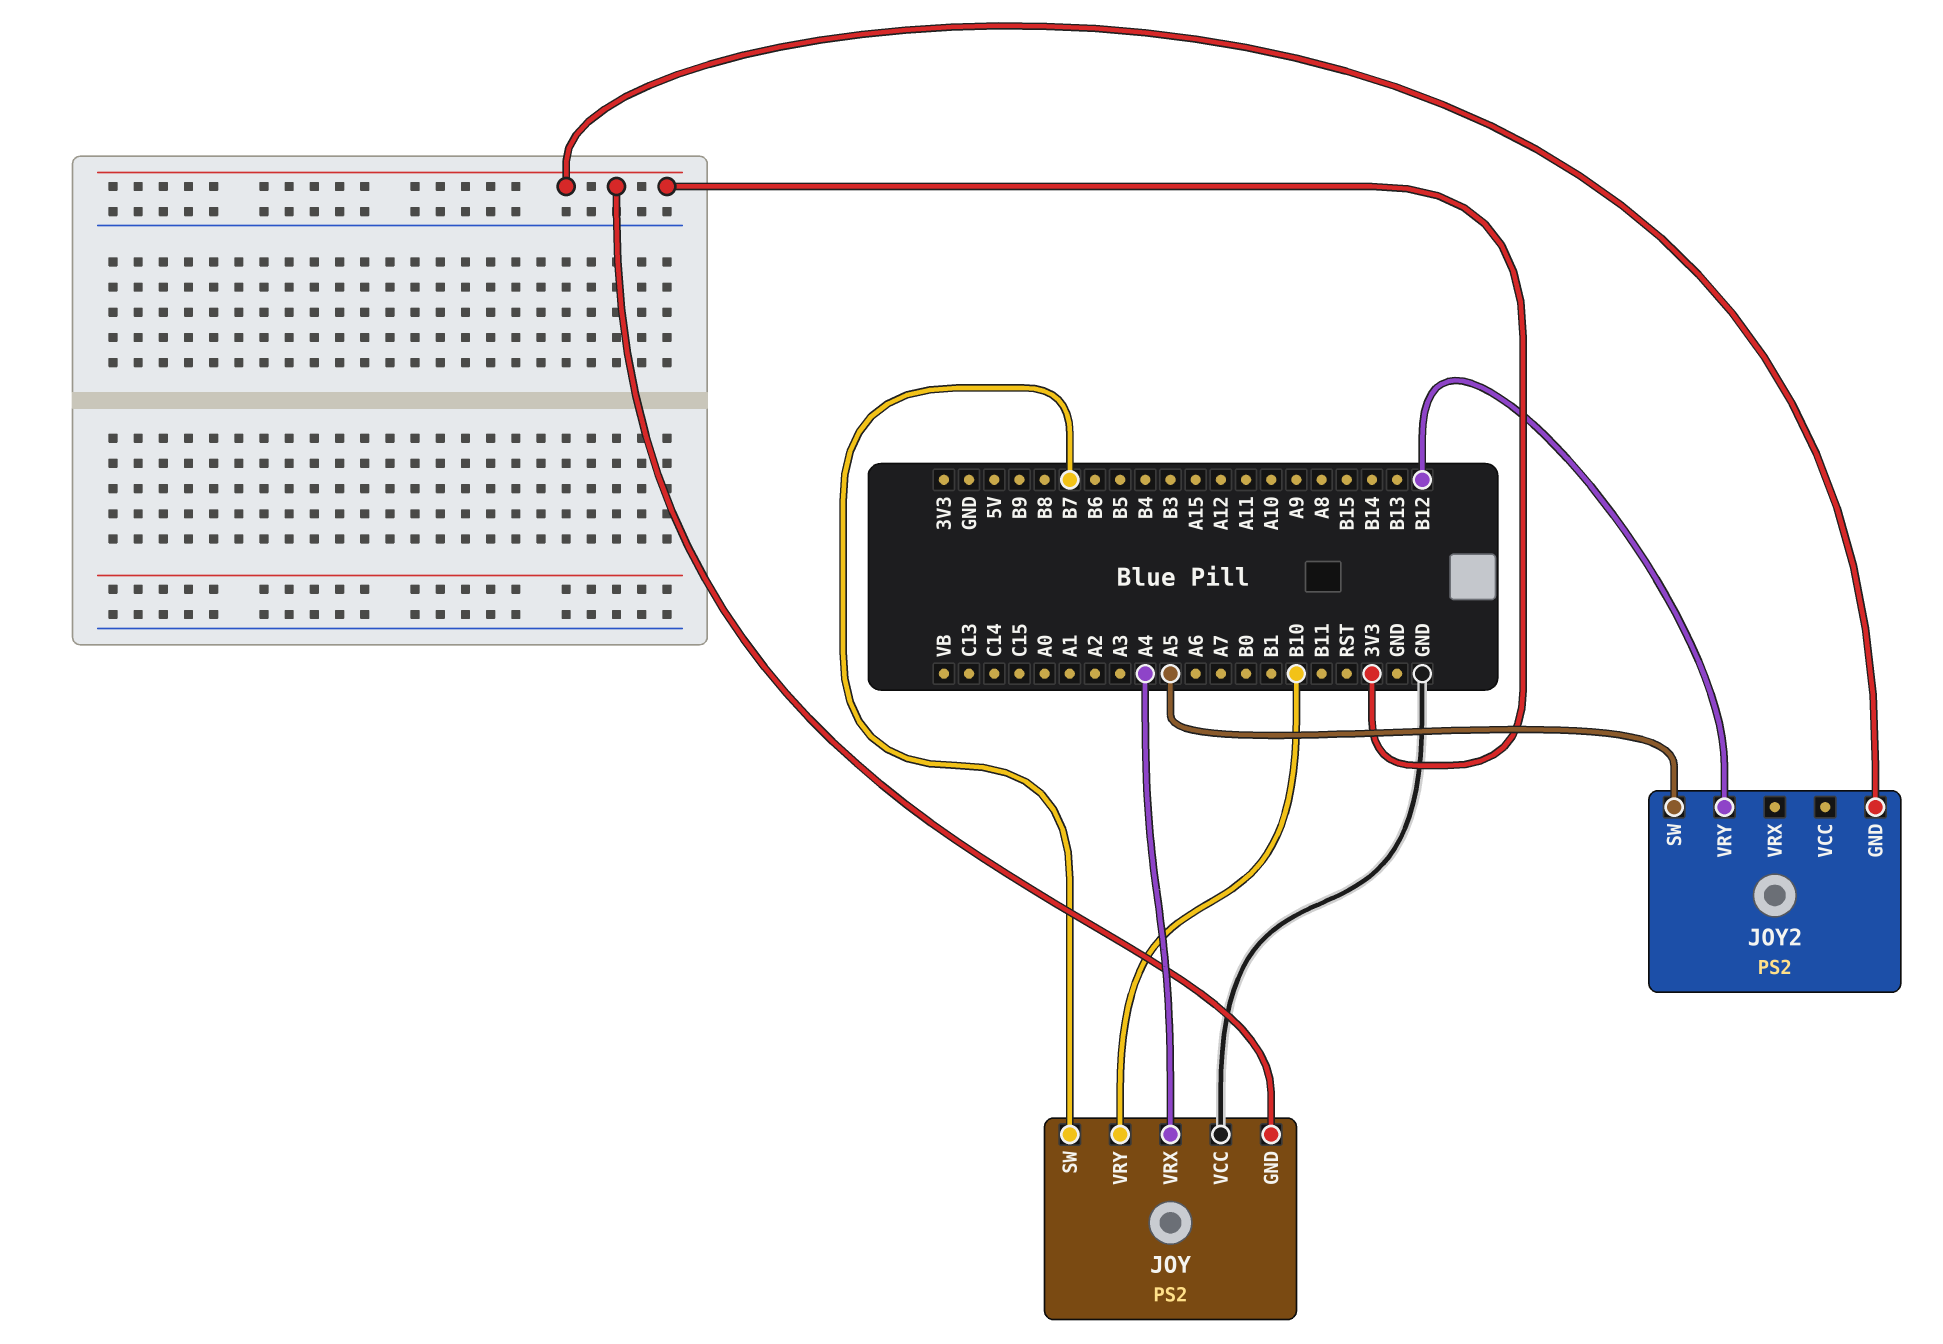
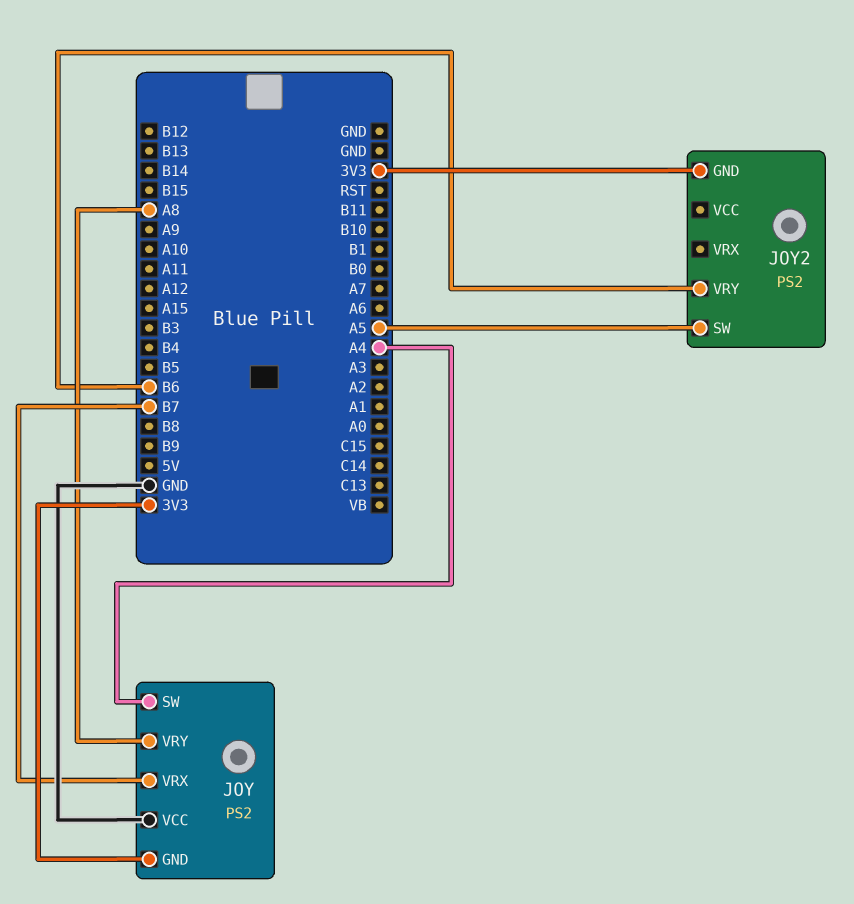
JOY pin SW: B7 -> A4
JOY pin VRX: A4 -> B7
JOY pin VRY: B10 -> A8
JOY2 pin VRY: B12 -> B6

